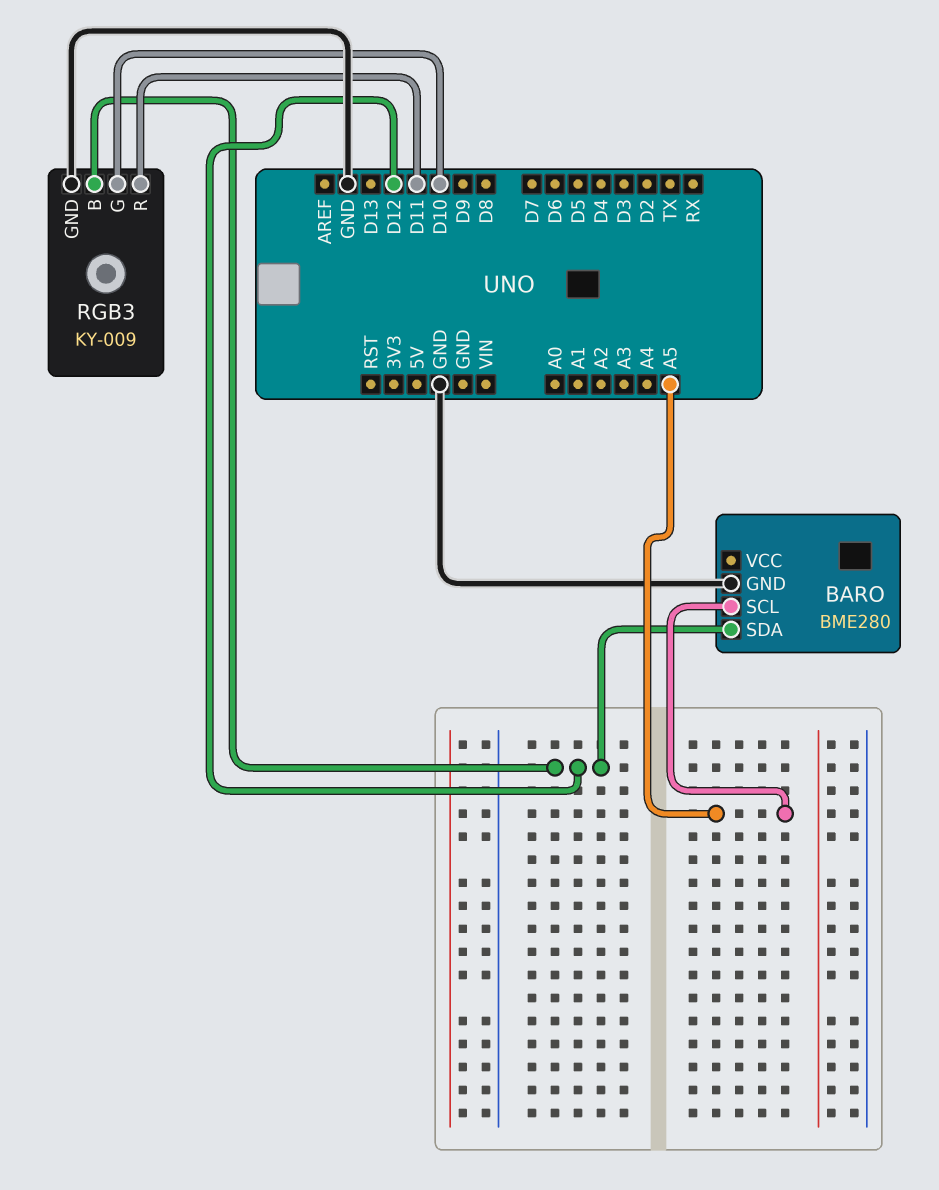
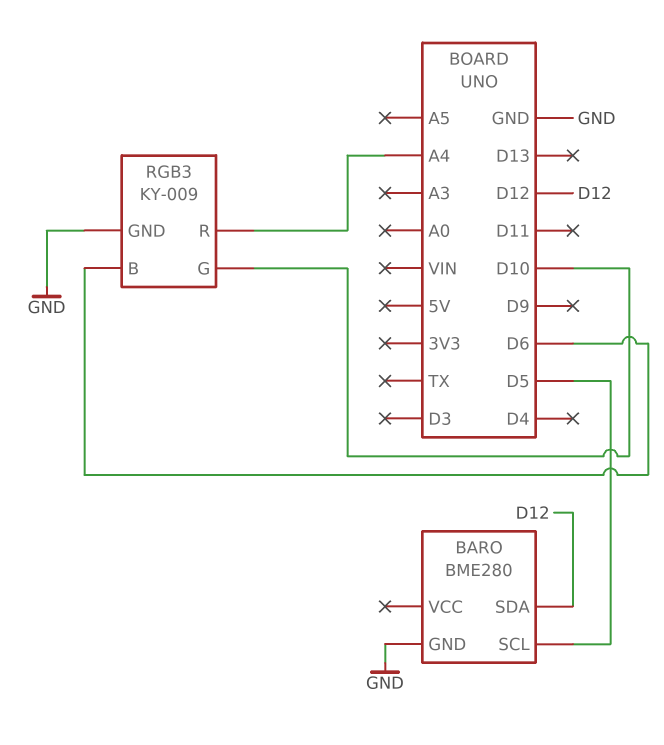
BARO pin SCL: A5 -> D5
RGB3 pin B: D12 -> D6
RGB3 pin R: D11 -> A4

